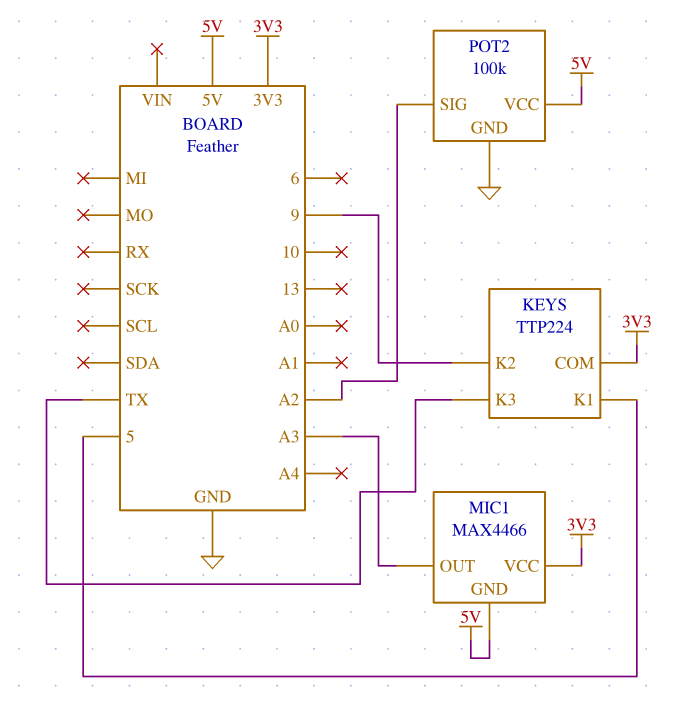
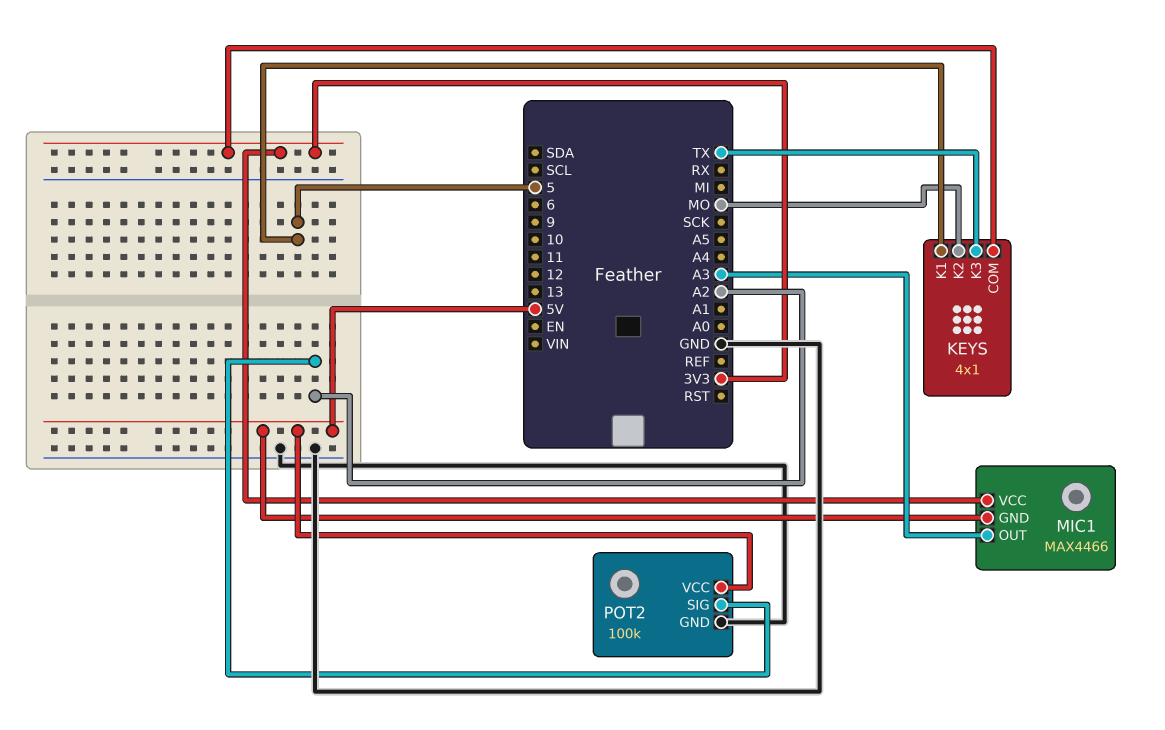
KEYS: TTP224 -> 4x1
KEYS pin K2: 9 -> MO

